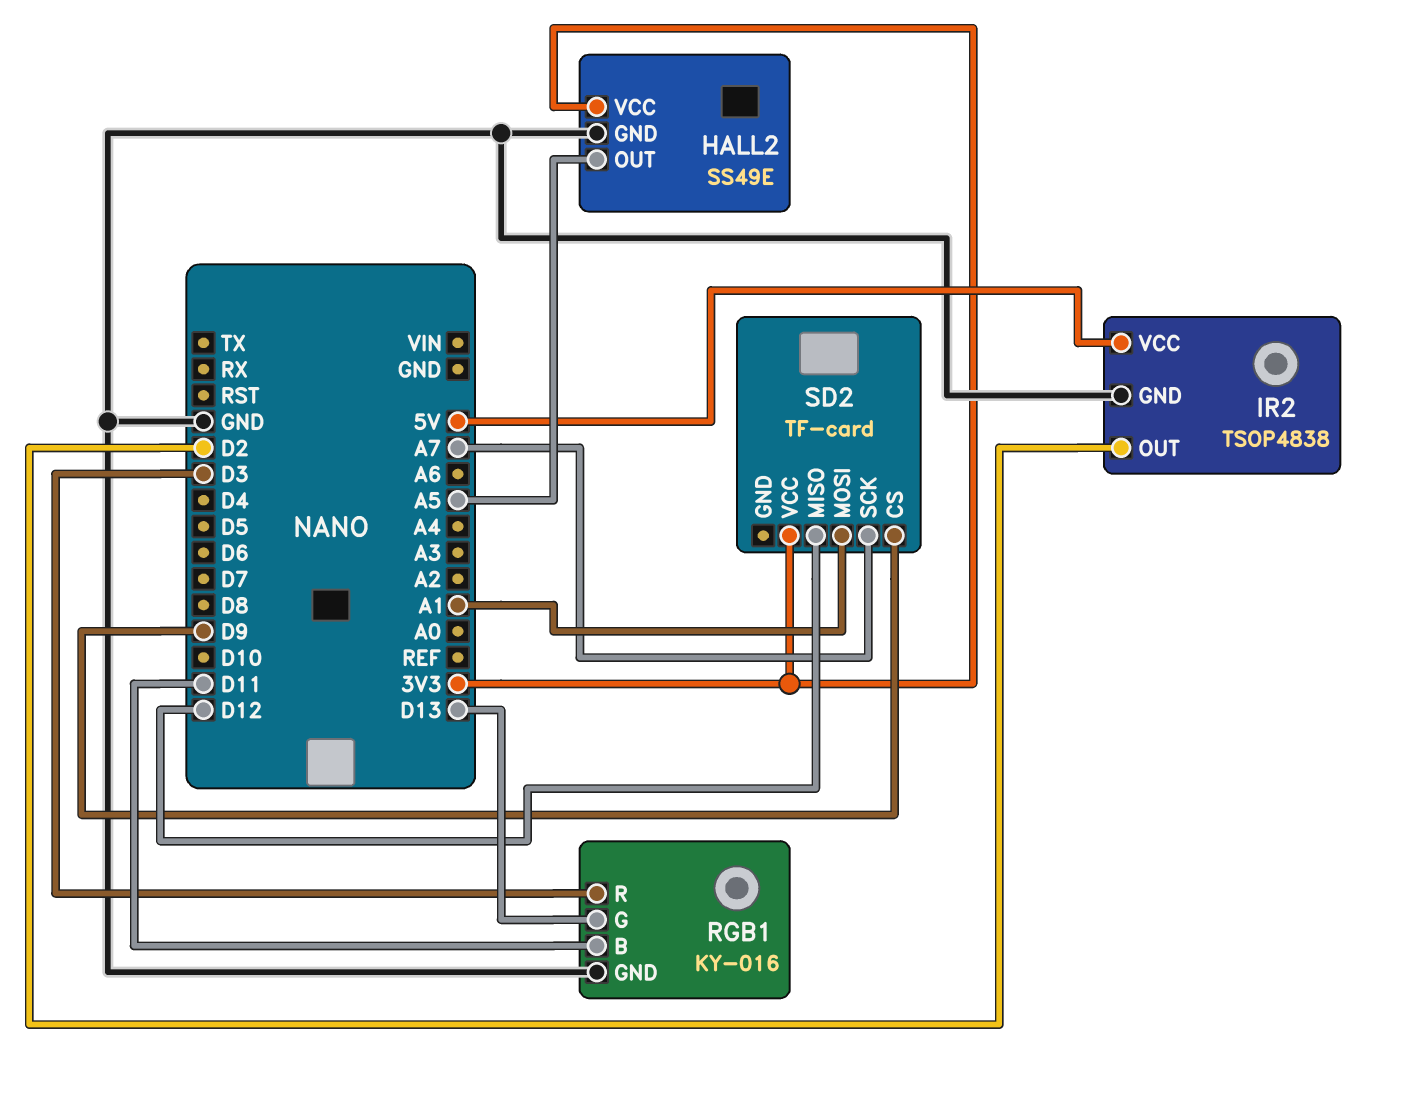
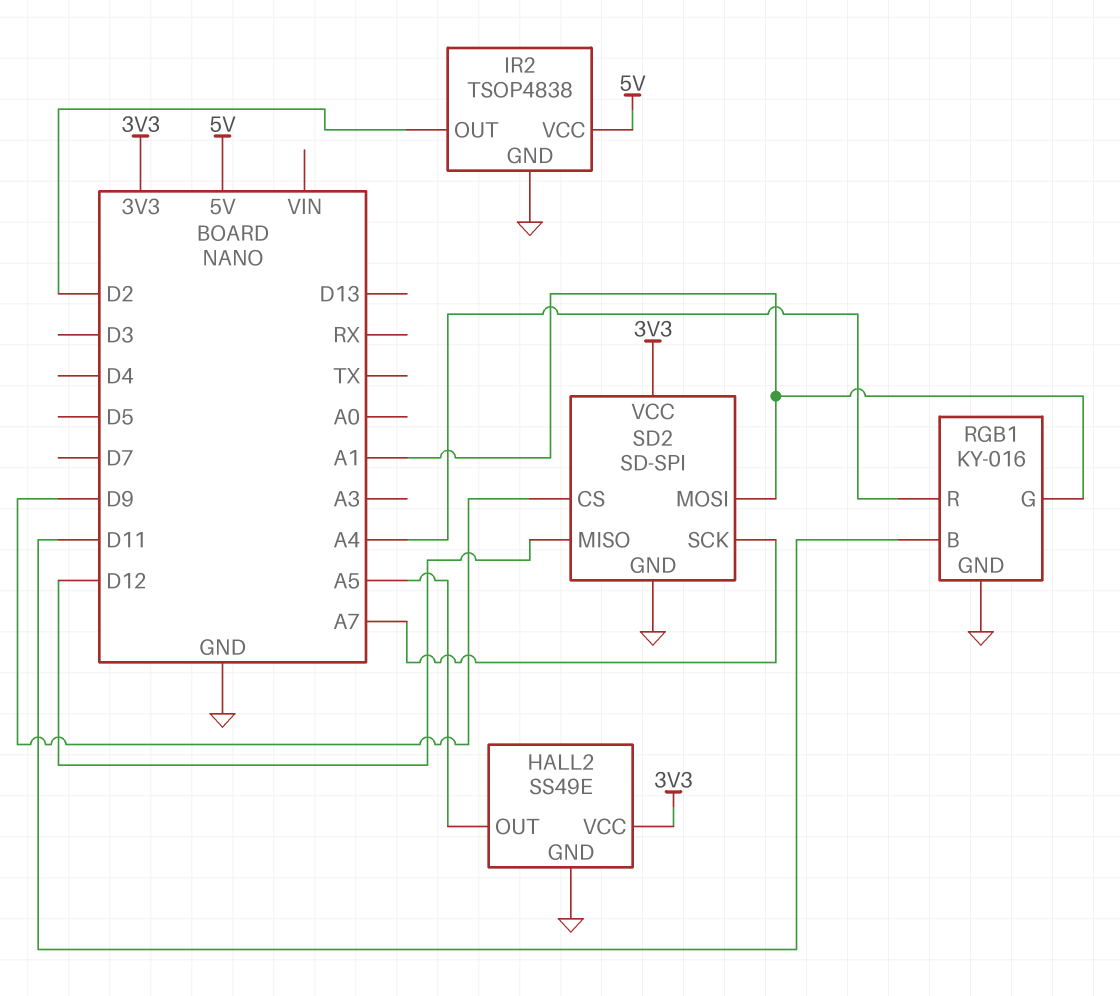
RGB1 pin G: D13 -> A1
RGB1 pin R: D3 -> A4
SD2: TF-card -> SD-SPI
SD2 pin GND: none -> GND

